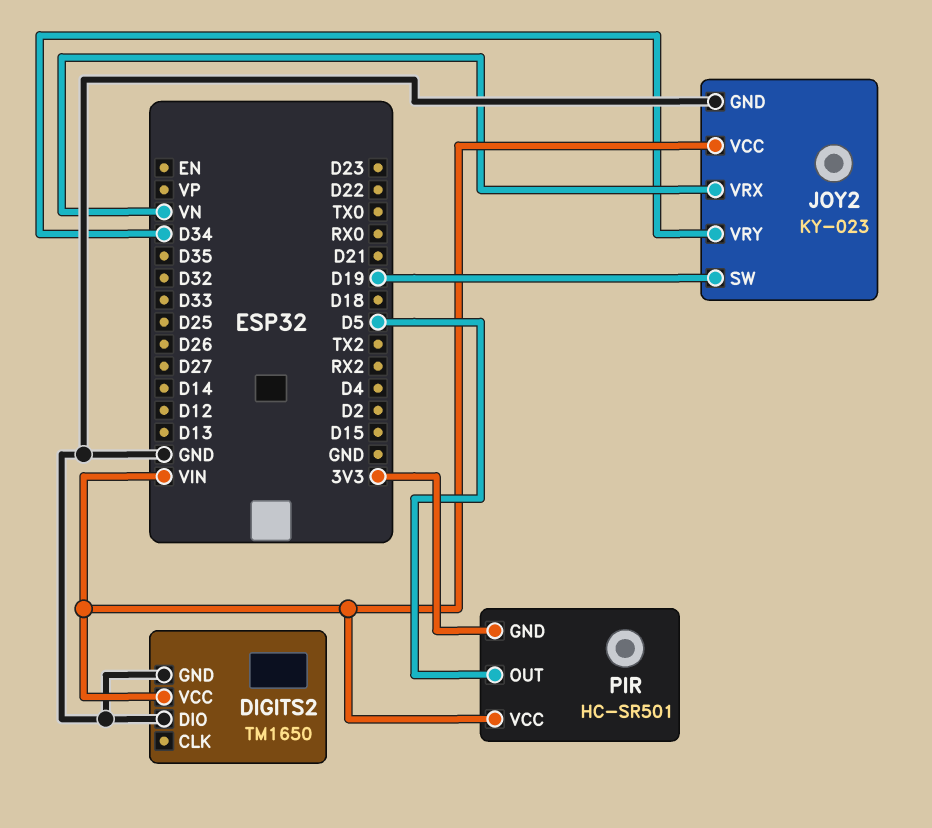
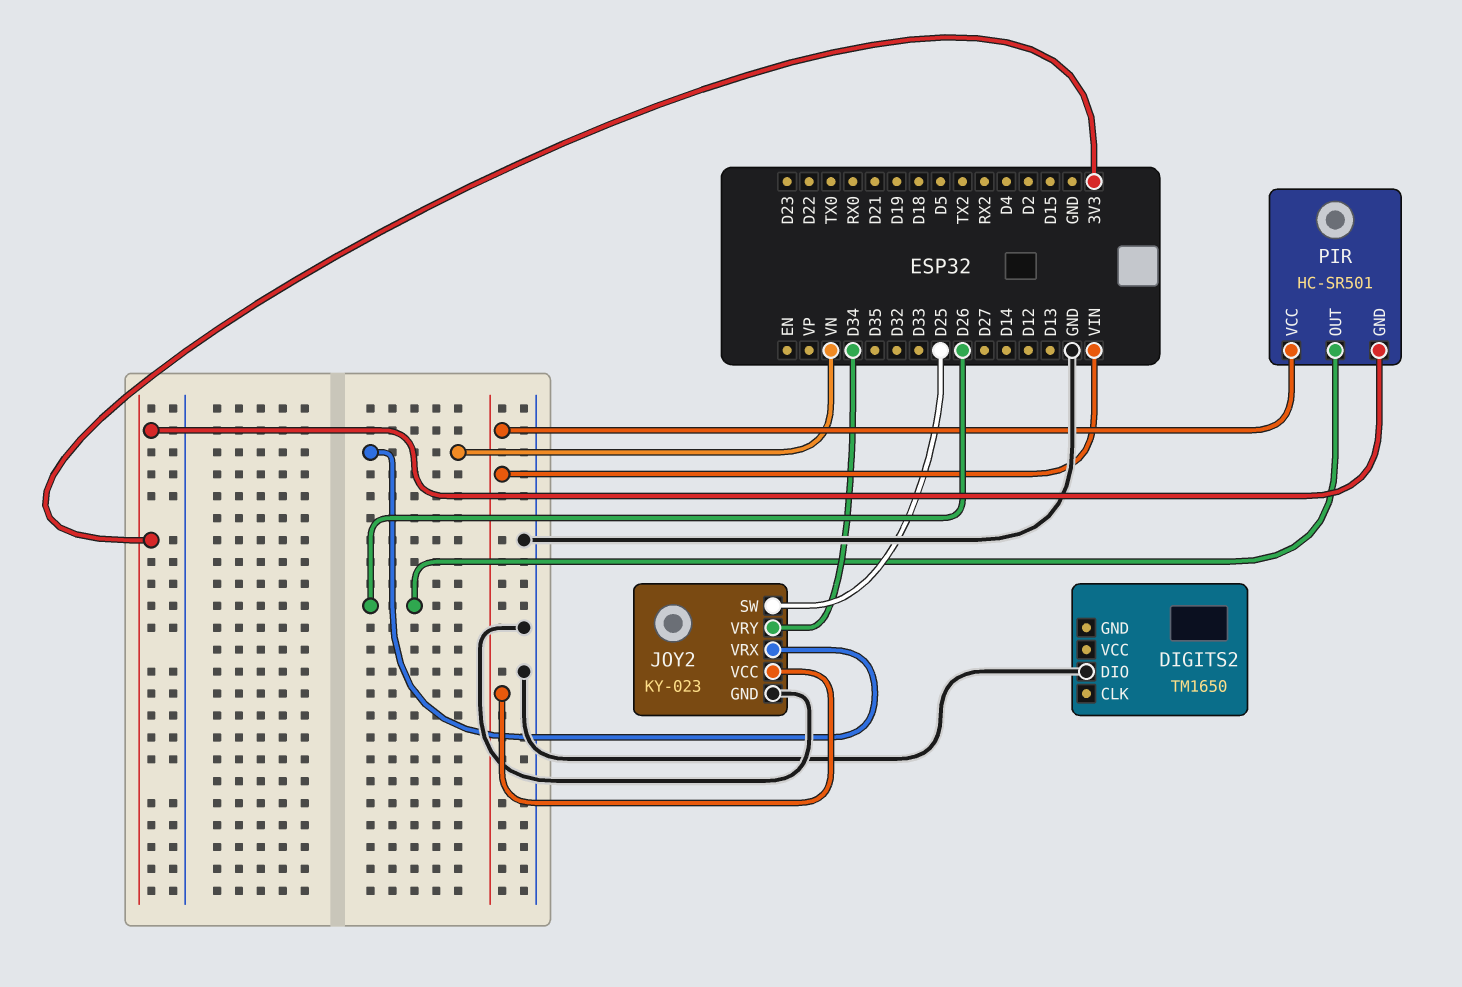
DIGITS2 pin GND: GND -> none
DIGITS2 pin VCC: VIN -> none
JOY2 pin SW: D19 -> D25
PIR pin OUT: D5 -> D26

